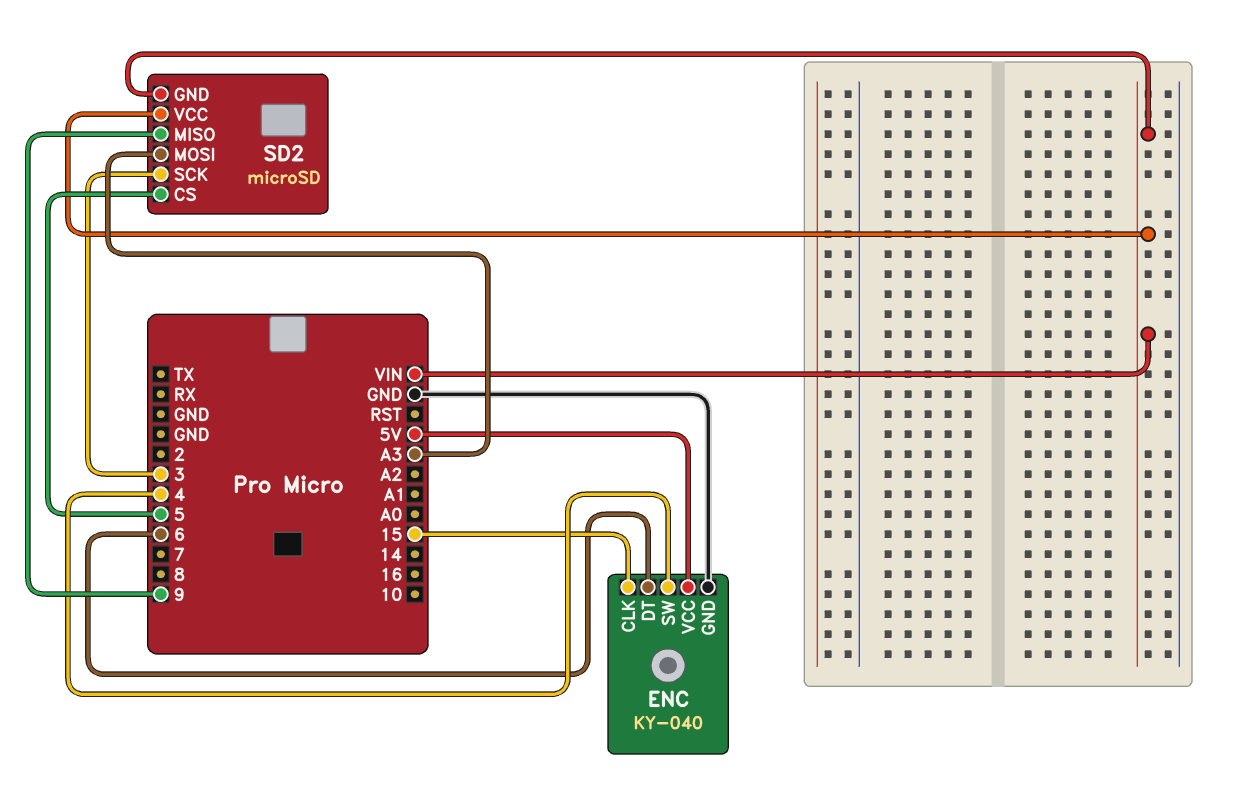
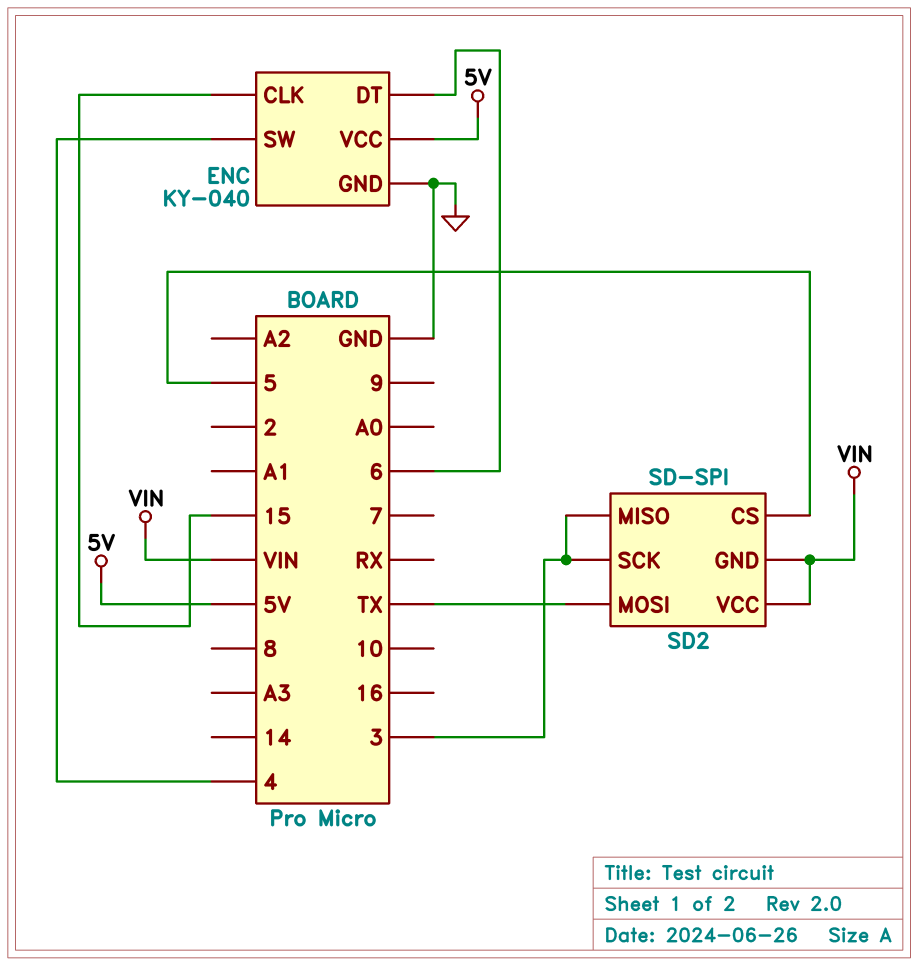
SD2: microSD -> SD-SPI
SD2 pin MISO: 9 -> 3
SD2 pin MOSI: A3 -> TX

